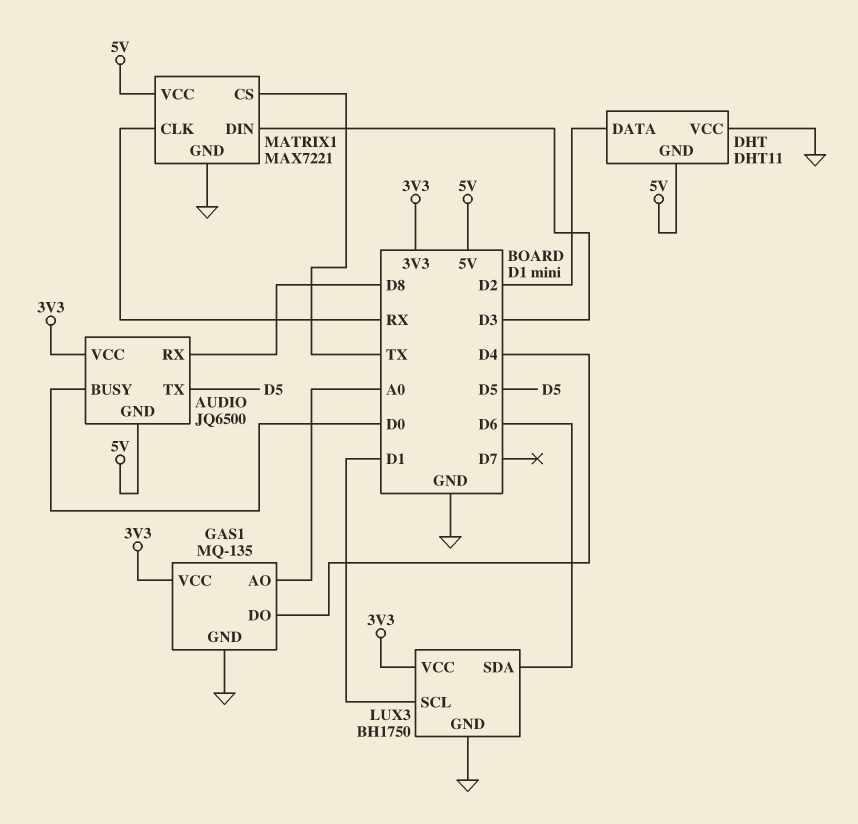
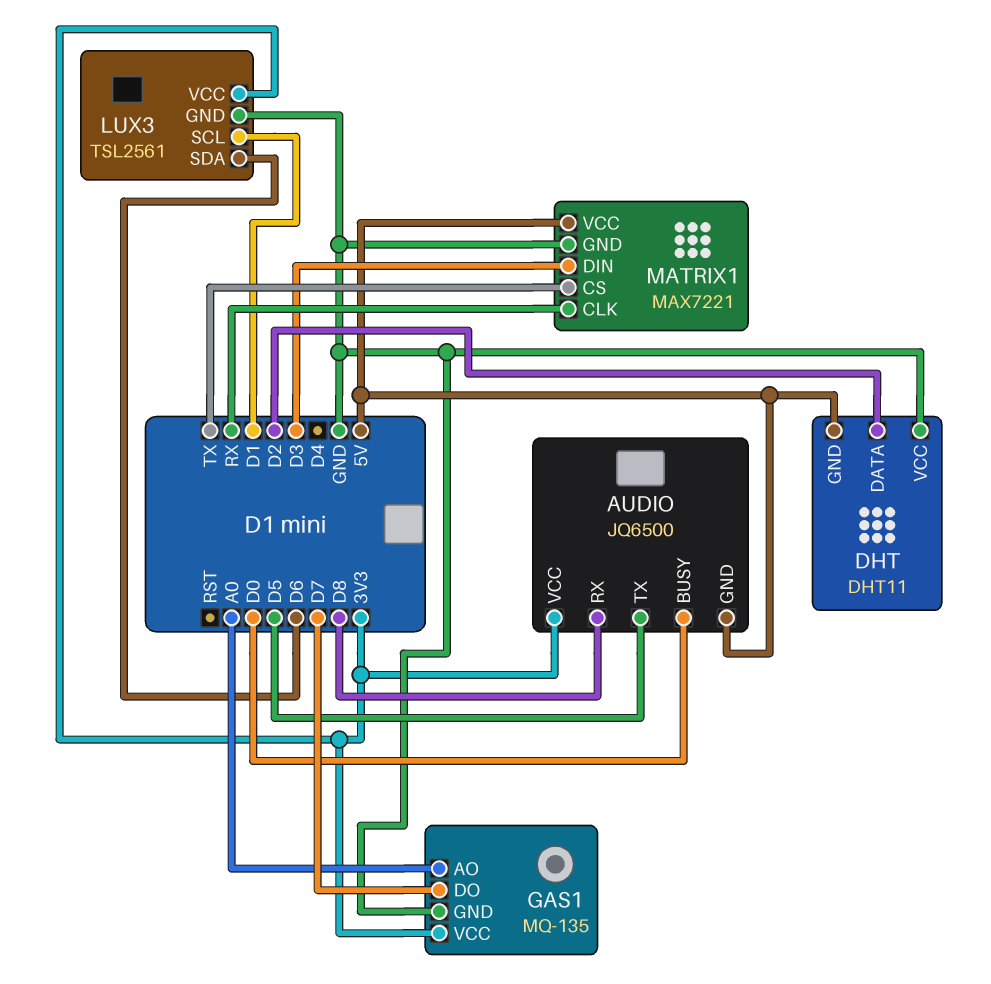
GAS1 pin DO: D4 -> D7
LUX3: BH1750 -> TSL2561

